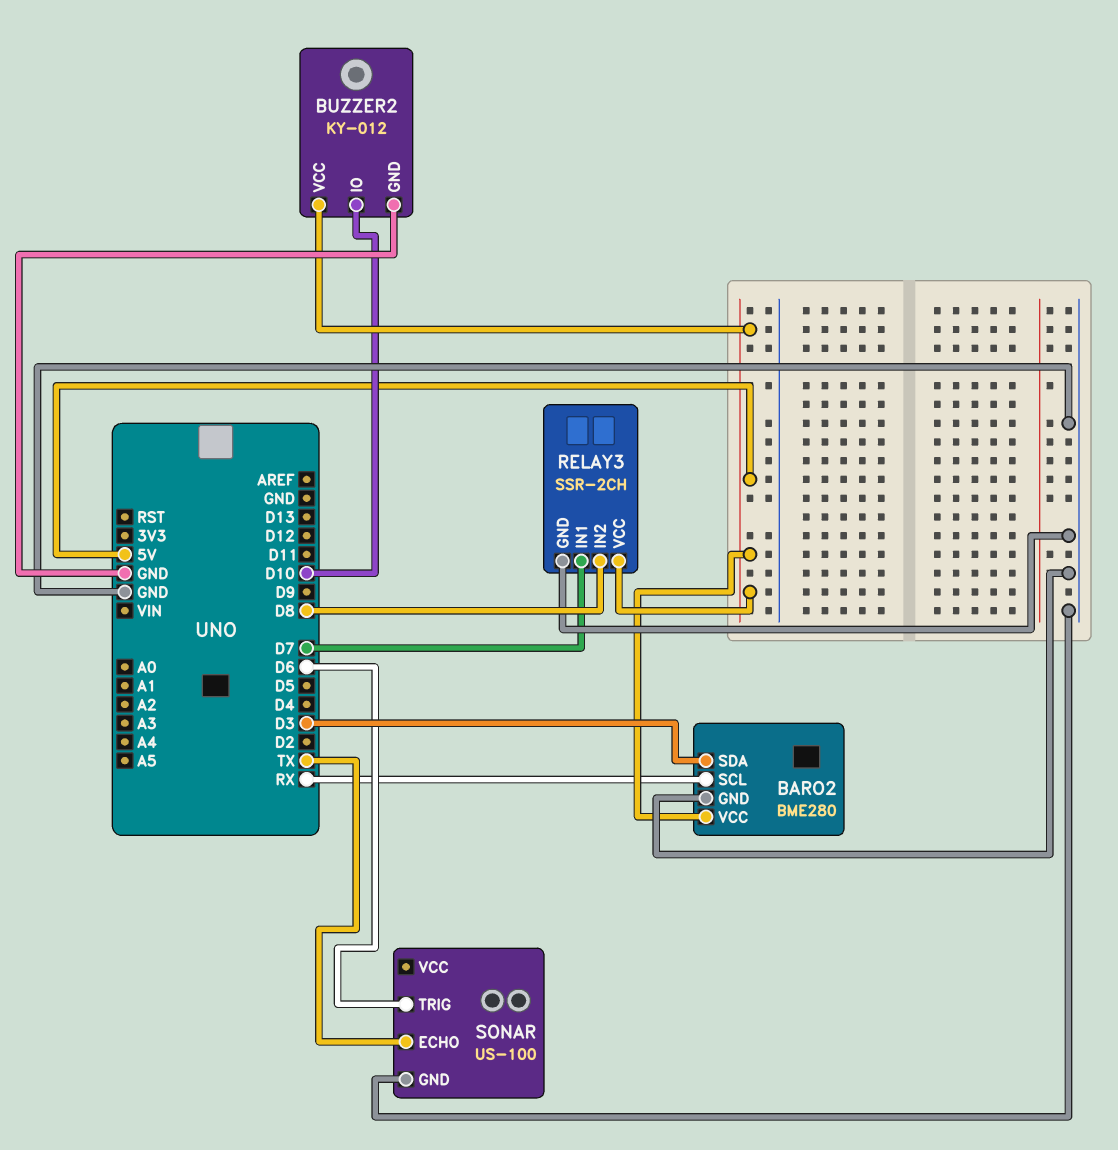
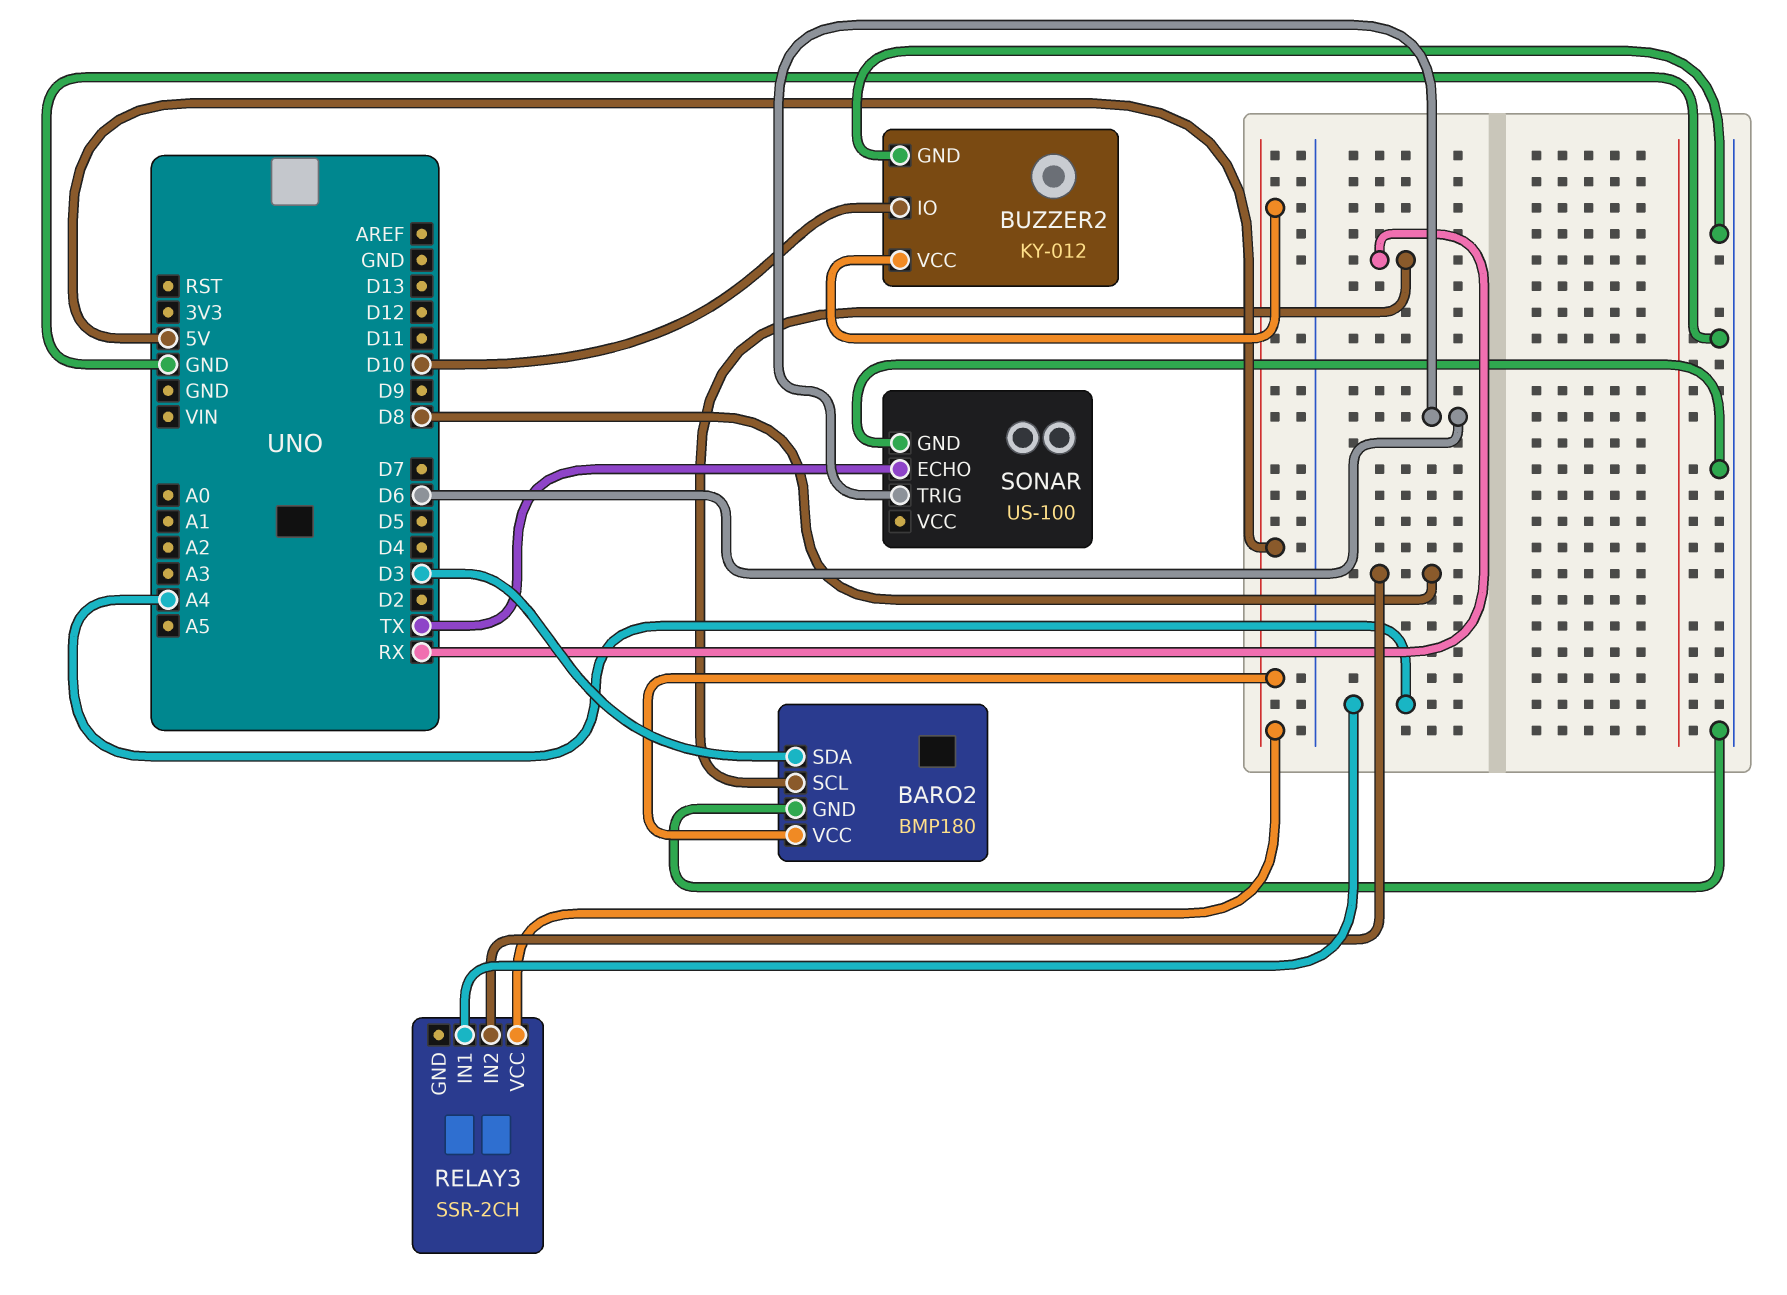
BARO2: BME280 -> BMP180
RELAY3 pin GND: GND -> none
RELAY3 pin IN1: D7 -> A4

